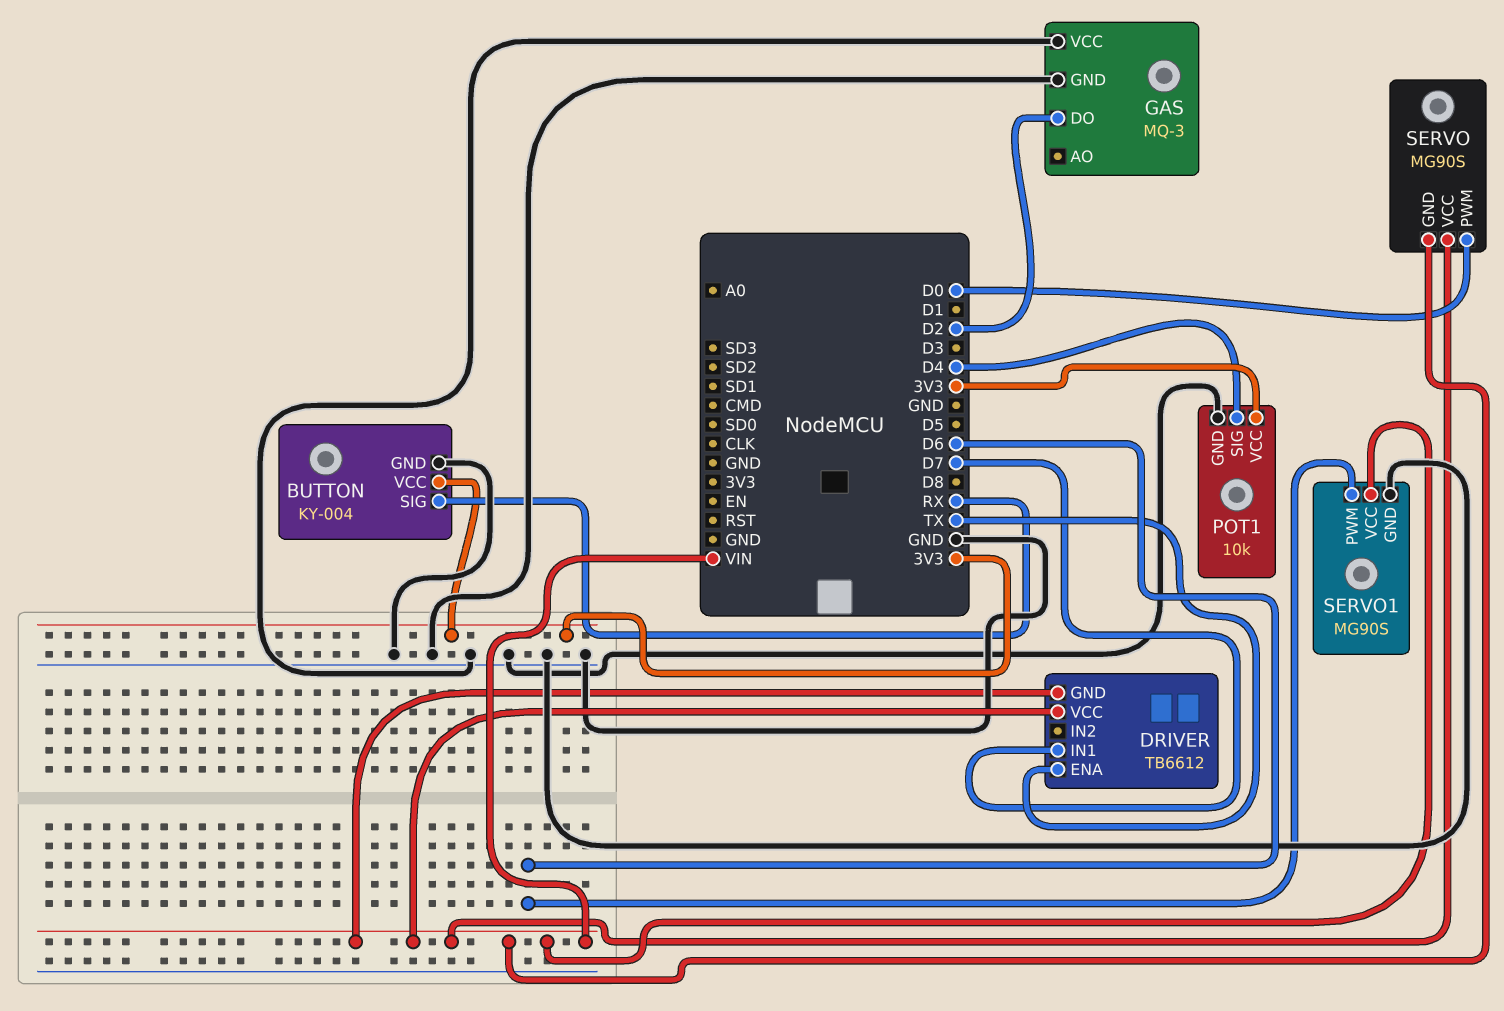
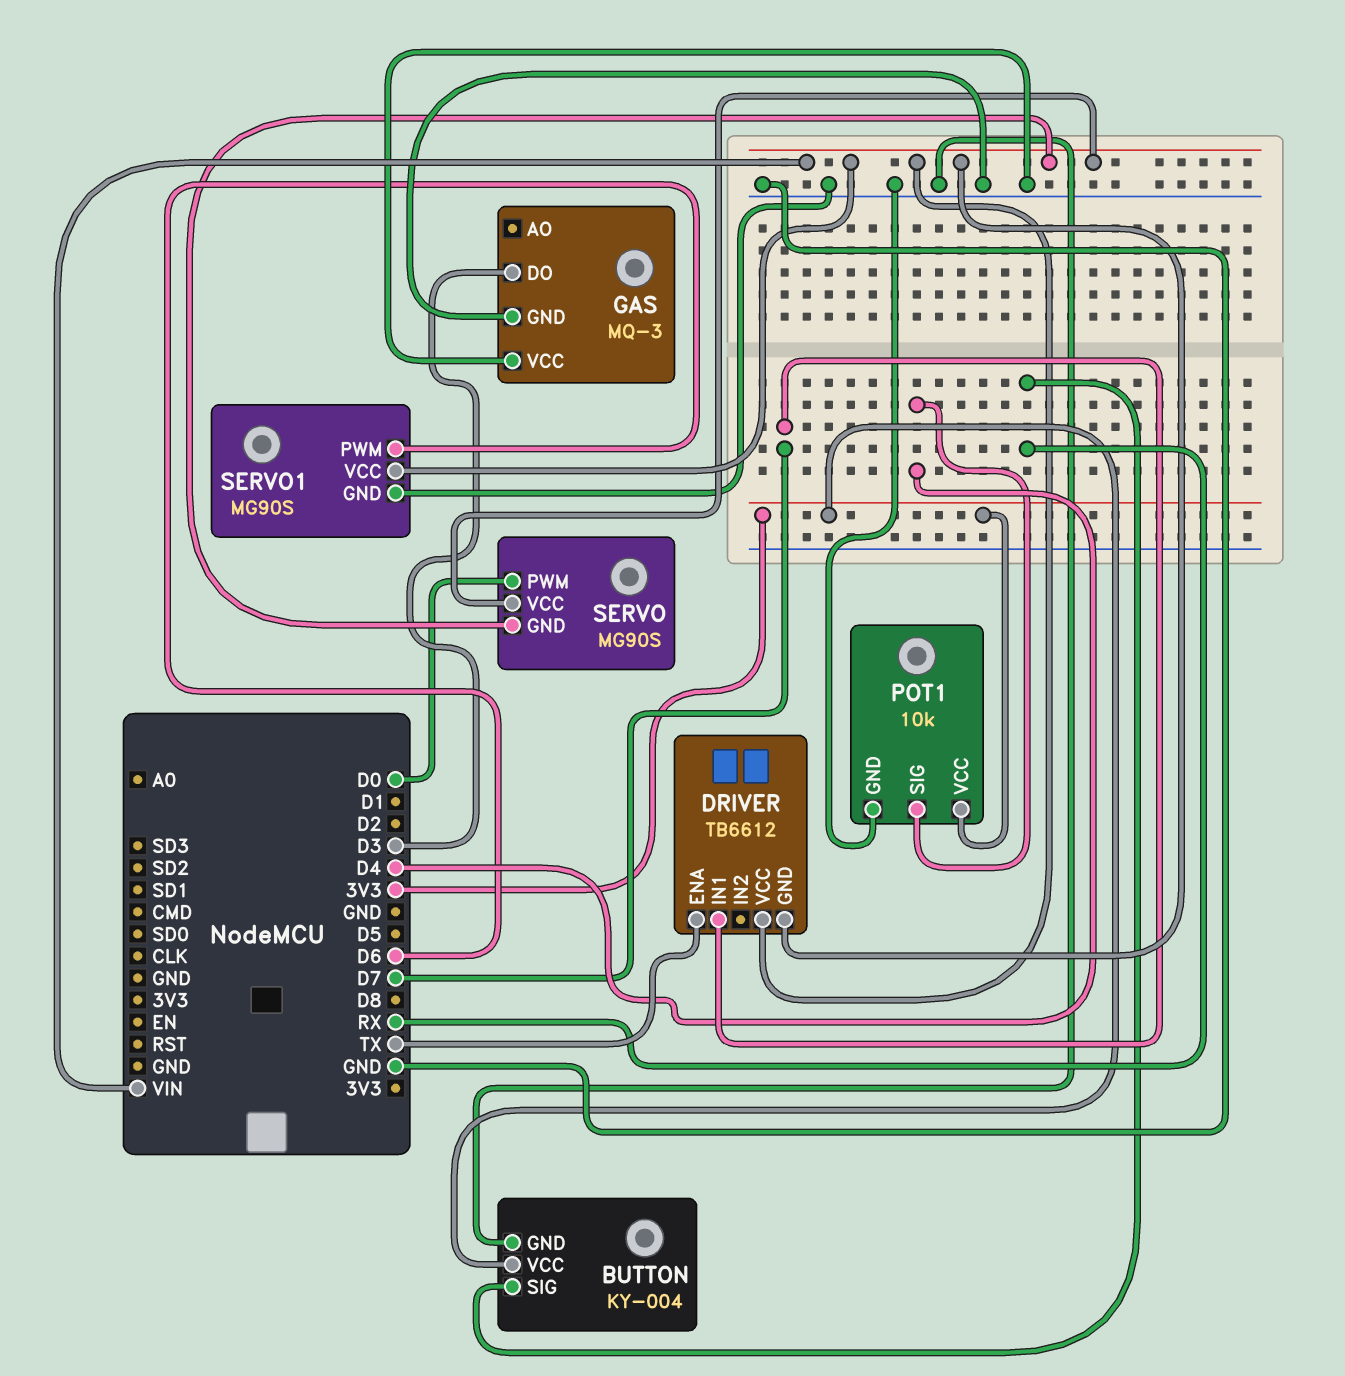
GAS pin DO: D2 -> D3

